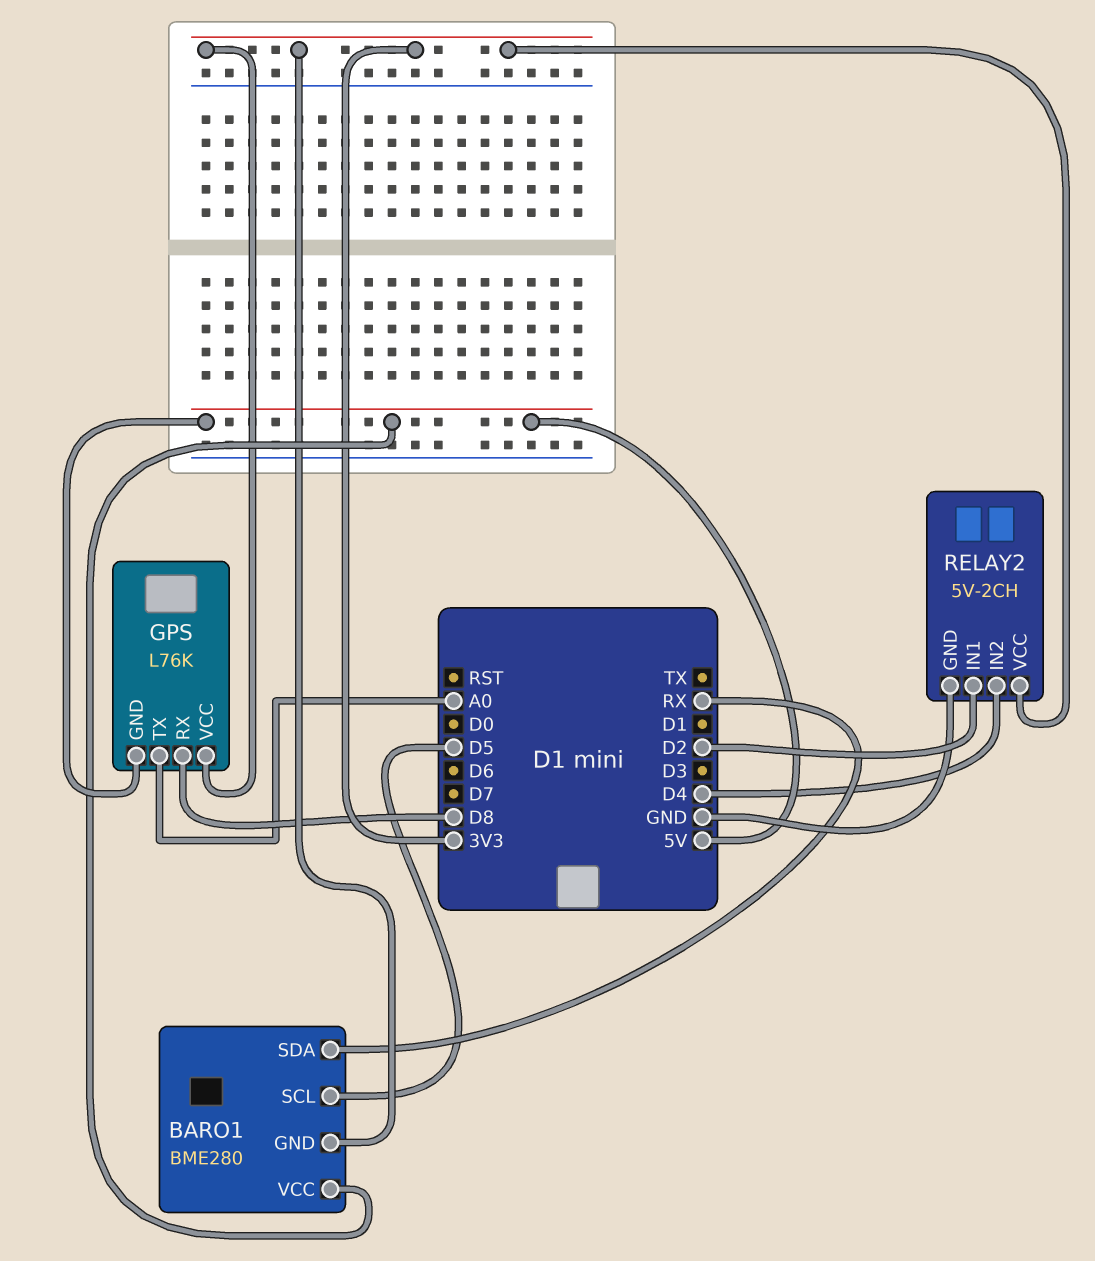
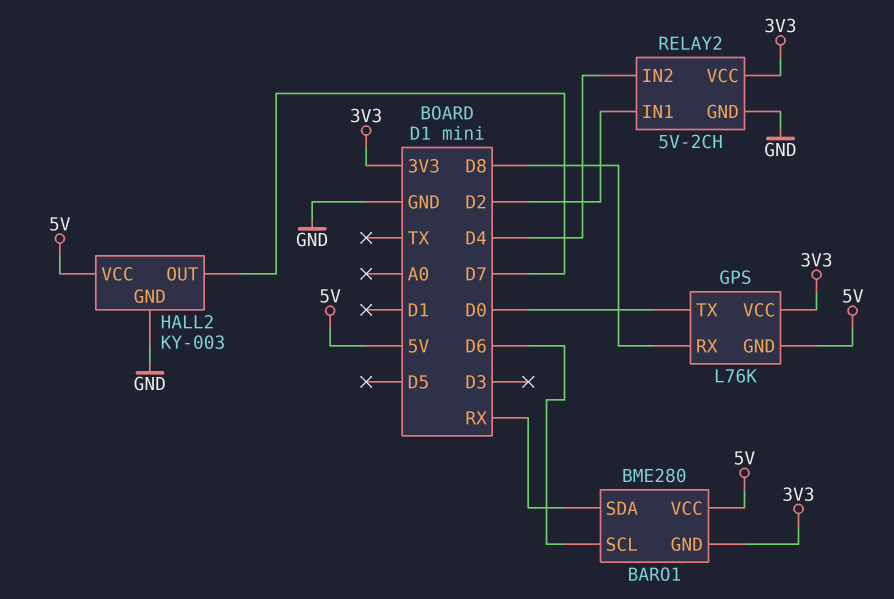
BARO1 pin SCL: D5 -> D6
GPS pin TX: A0 -> D0
HALL2: none -> KY-003
HALL2 pin GND: none -> GND
HALL2 pin OUT: none -> D7
HALL2 pin VCC: none -> 5V

